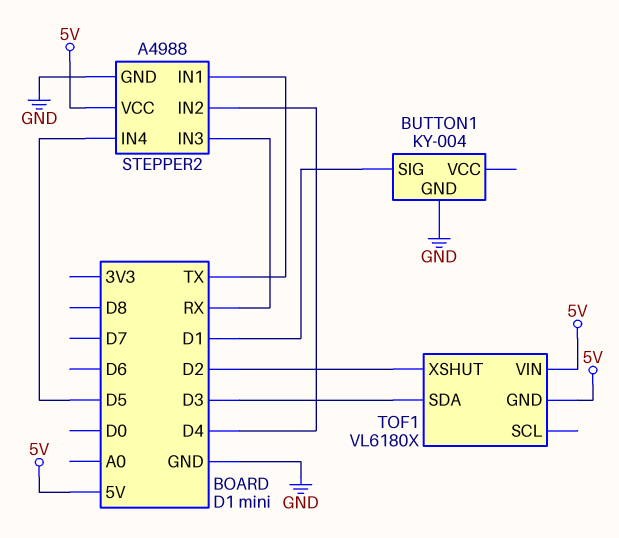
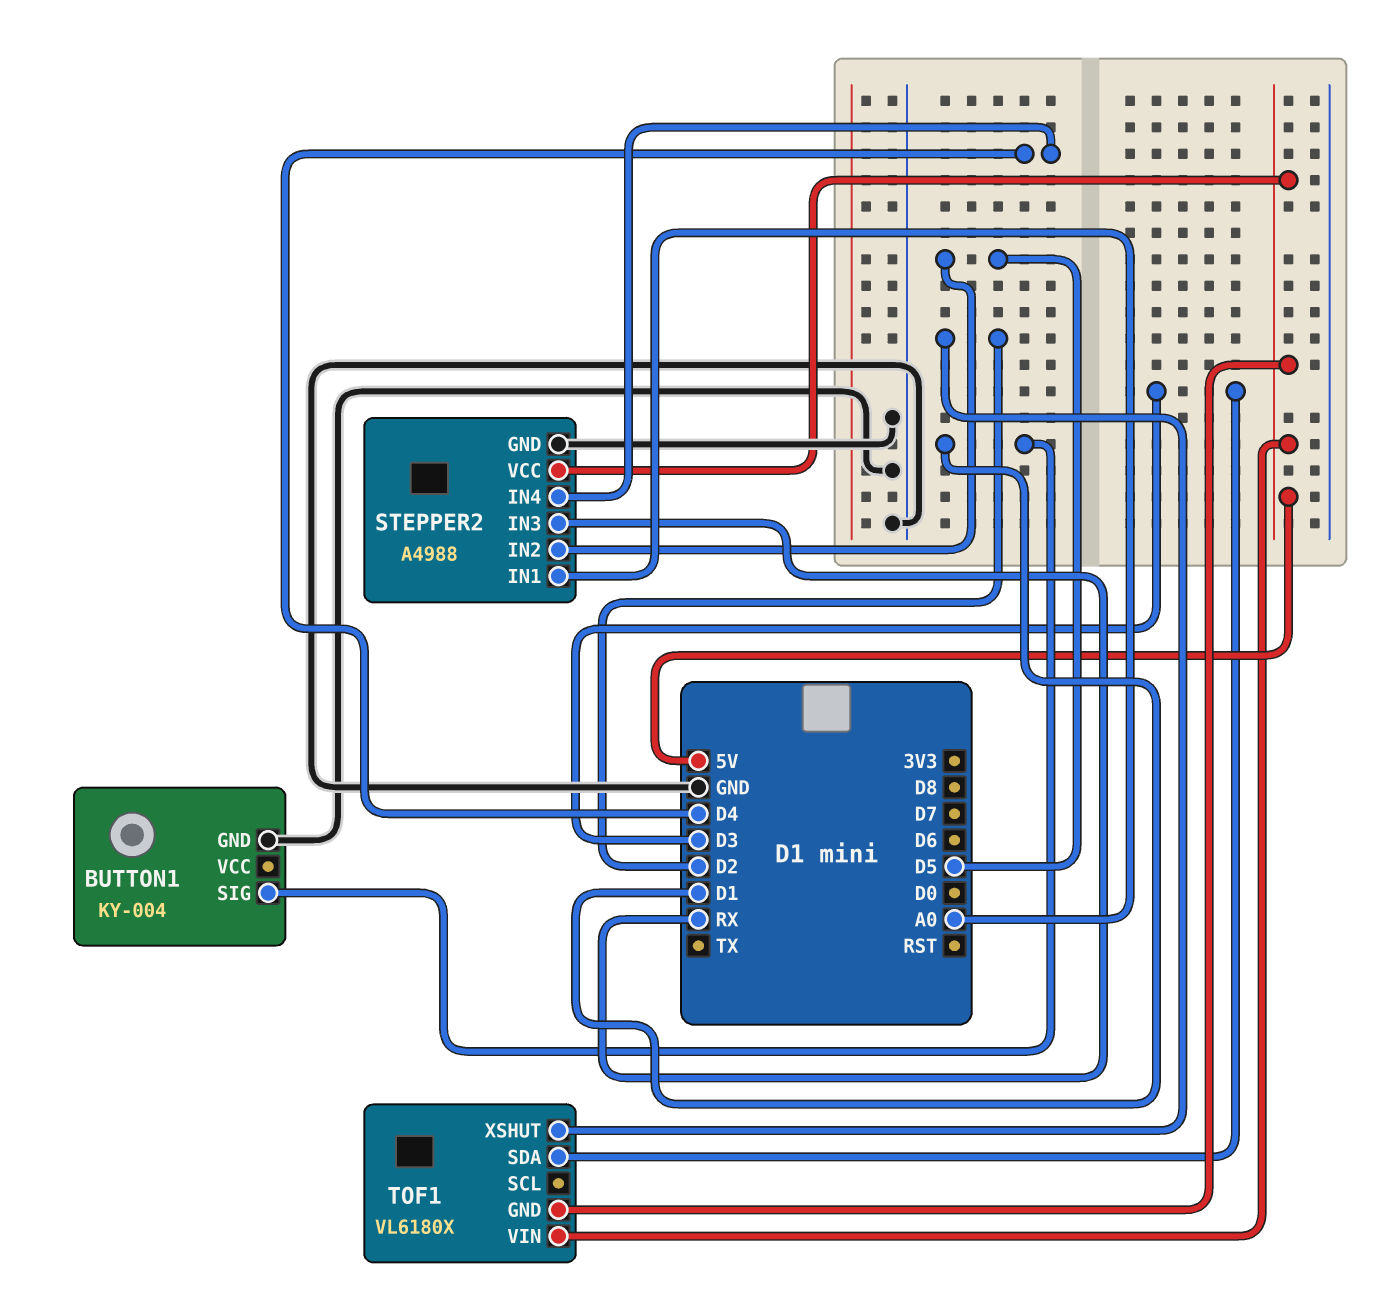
STEPPER2 pin IN1: TX -> A0
STEPPER2 pin IN2: D4 -> D5
STEPPER2 pin IN4: D5 -> D4

